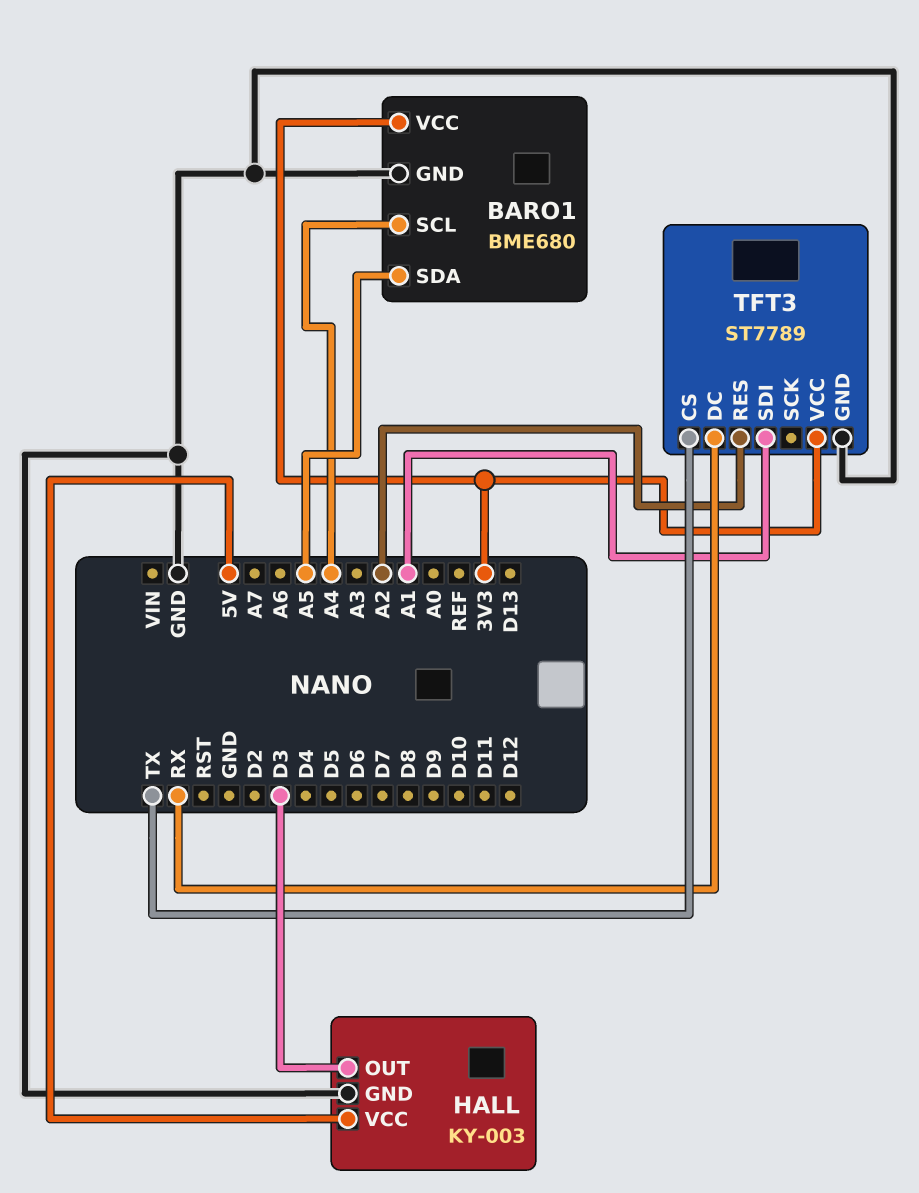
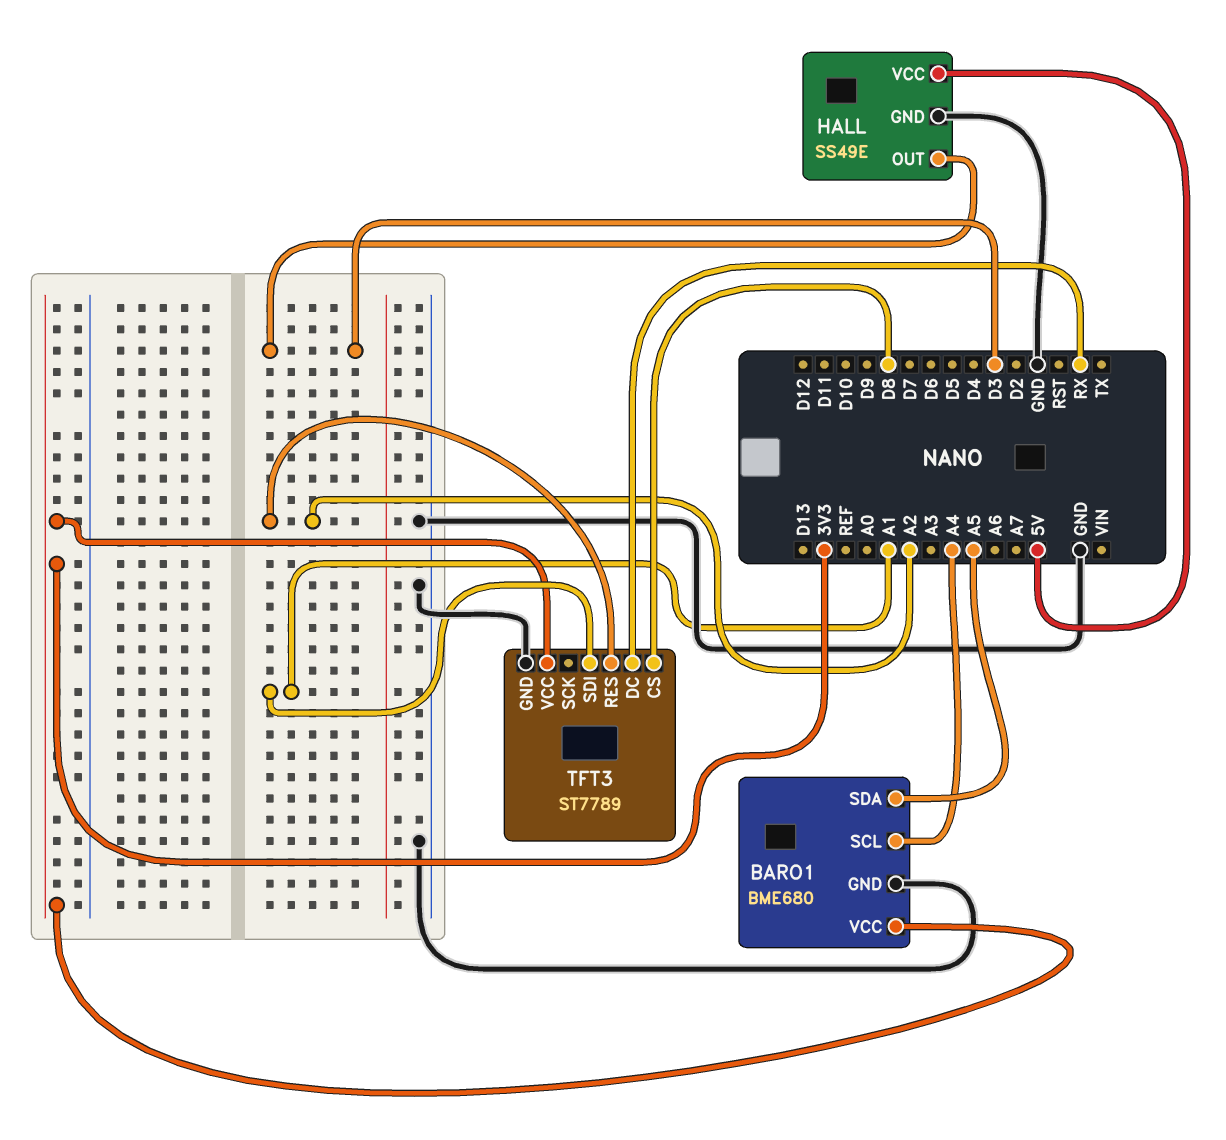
HALL: KY-003 -> SS49E
TFT3 pin CS: TX -> D8

